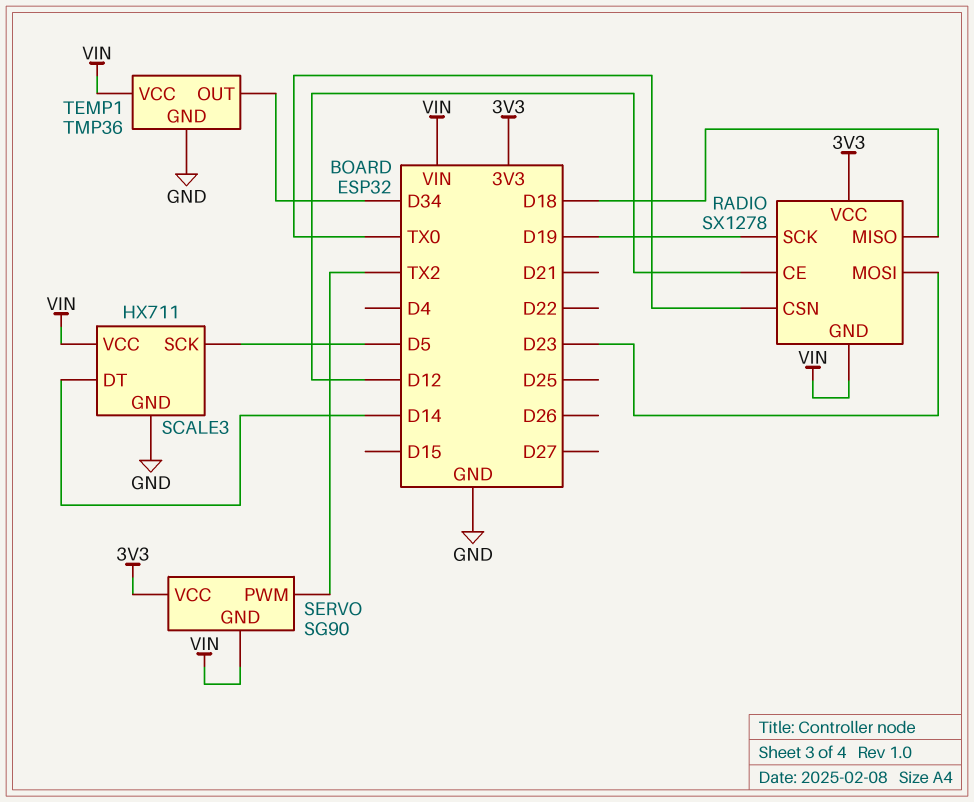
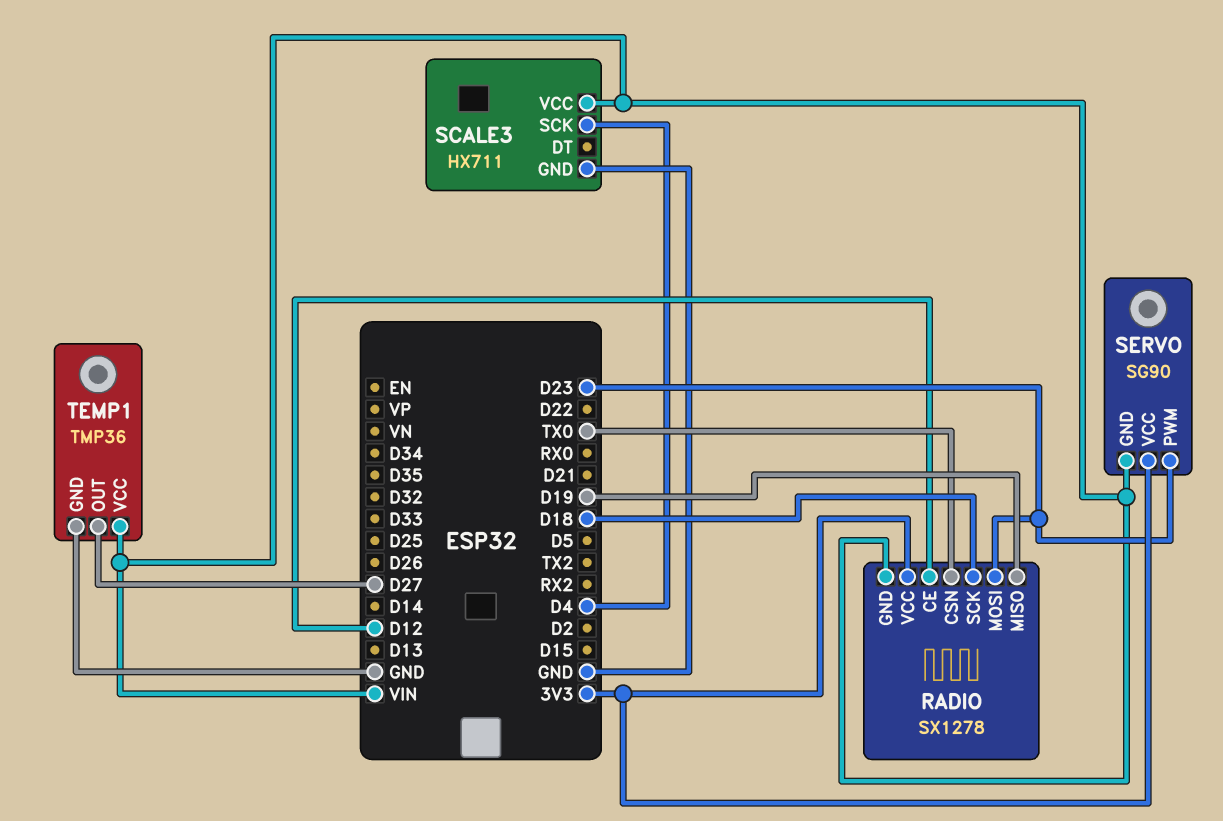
RADIO pin MISO: D18 -> D19
RADIO pin SCK: D19 -> D18
SCALE3 pin DT: D14 -> none
SCALE3 pin SCK: D5 -> D4
SERVO pin PWM: TX2 -> D23
TEMP1 pin OUT: D34 -> D27

